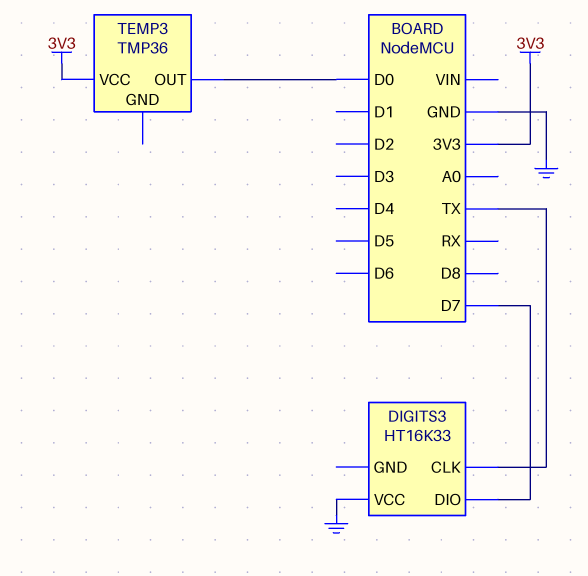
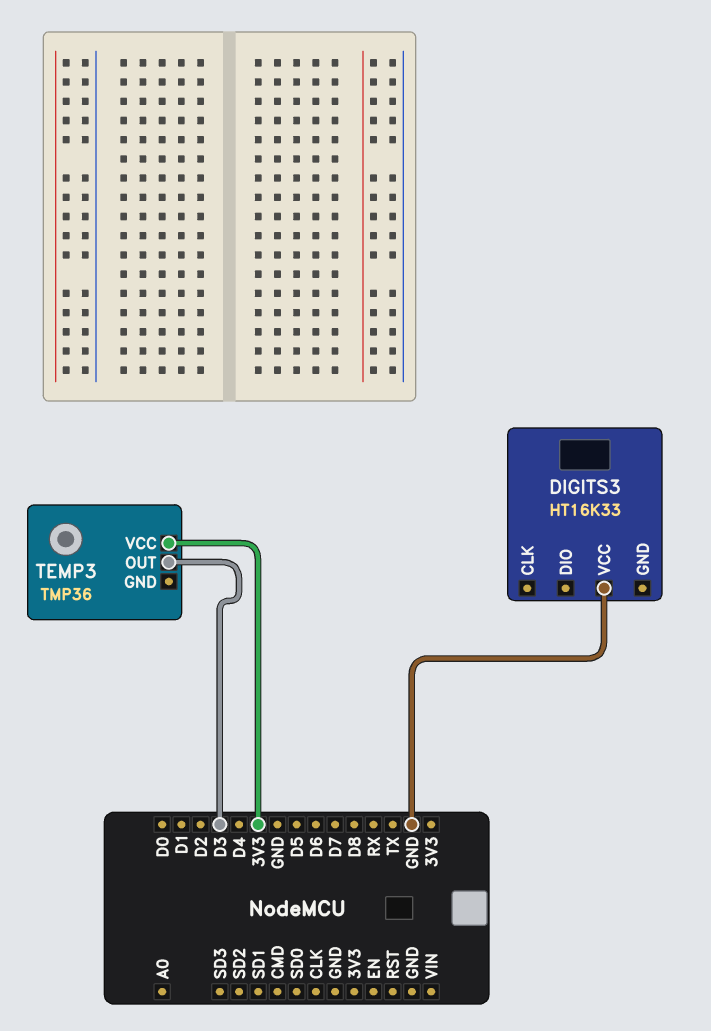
DIGITS3 pin CLK: TX -> none
DIGITS3 pin DIO: D7 -> none
TEMP3 pin OUT: D0 -> D3

